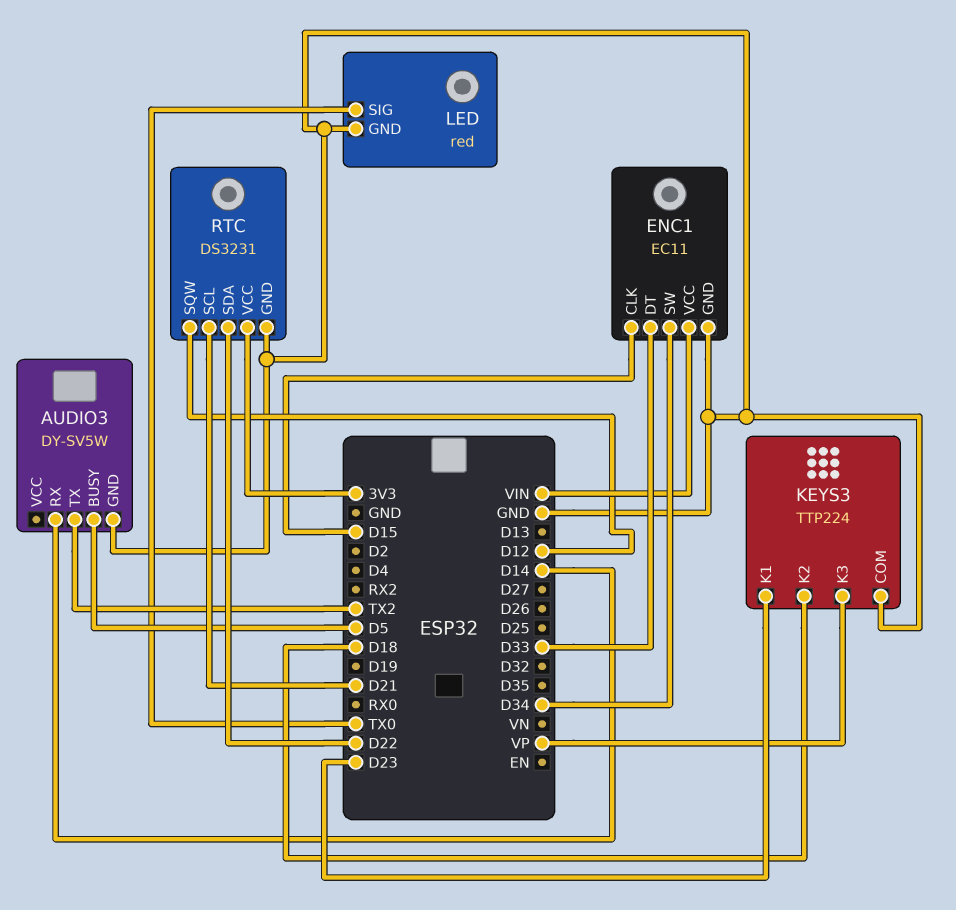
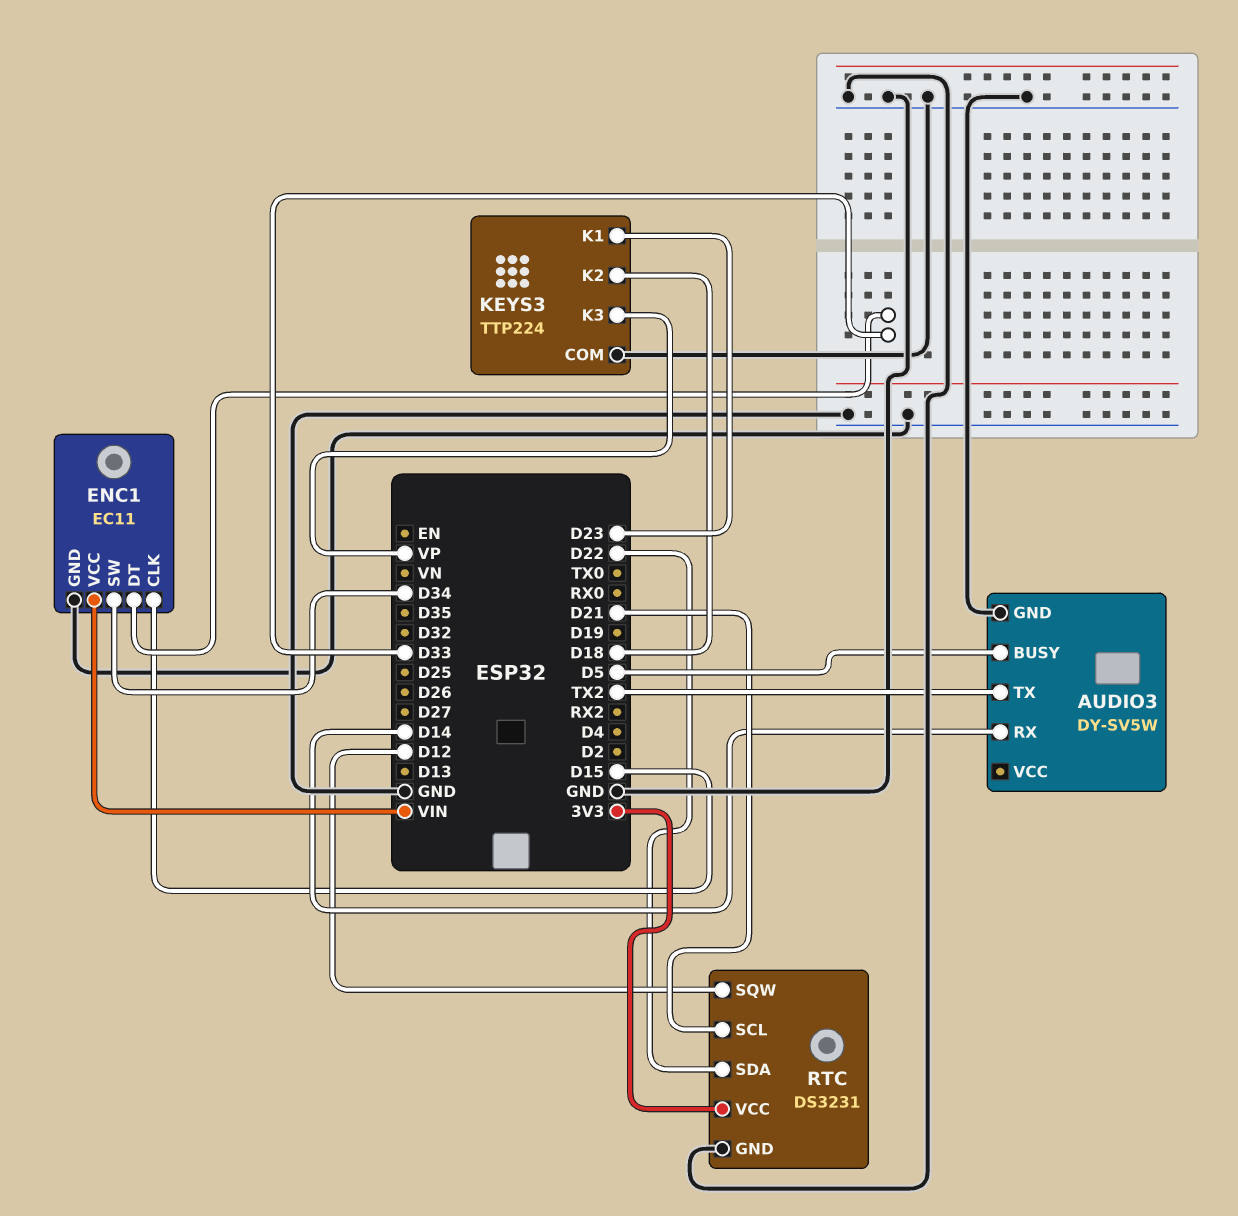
LED: red -> none
LED pin GND: GND -> none
LED pin SIG: TX0 -> none

